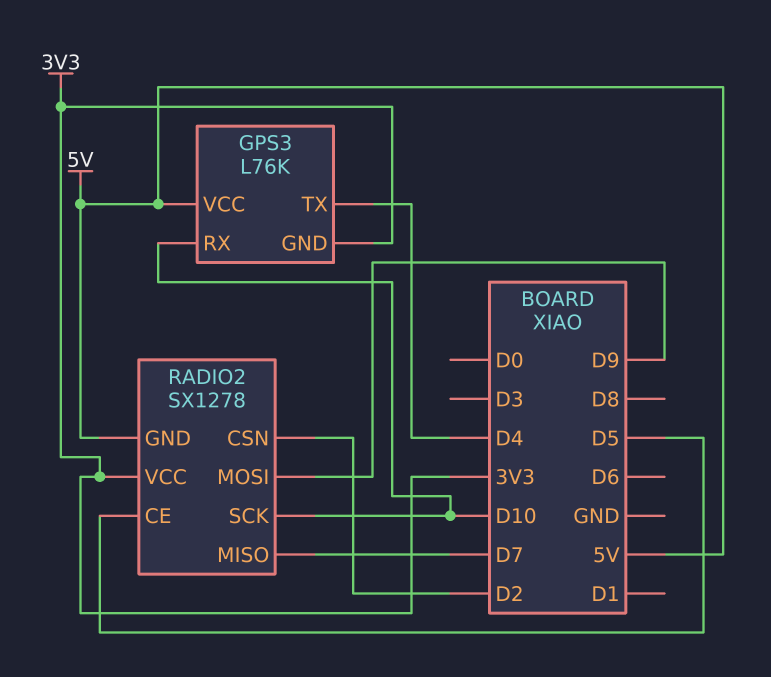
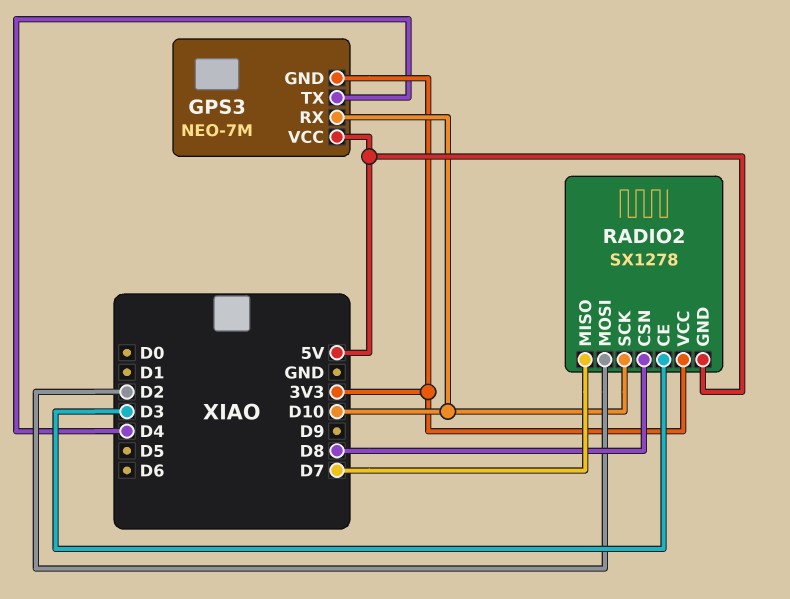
GPS3: L76K -> NEO-7M
RADIO2 pin CE: D5 -> D3
RADIO2 pin CSN: D2 -> D8
RADIO2 pin MOSI: D9 -> D2

